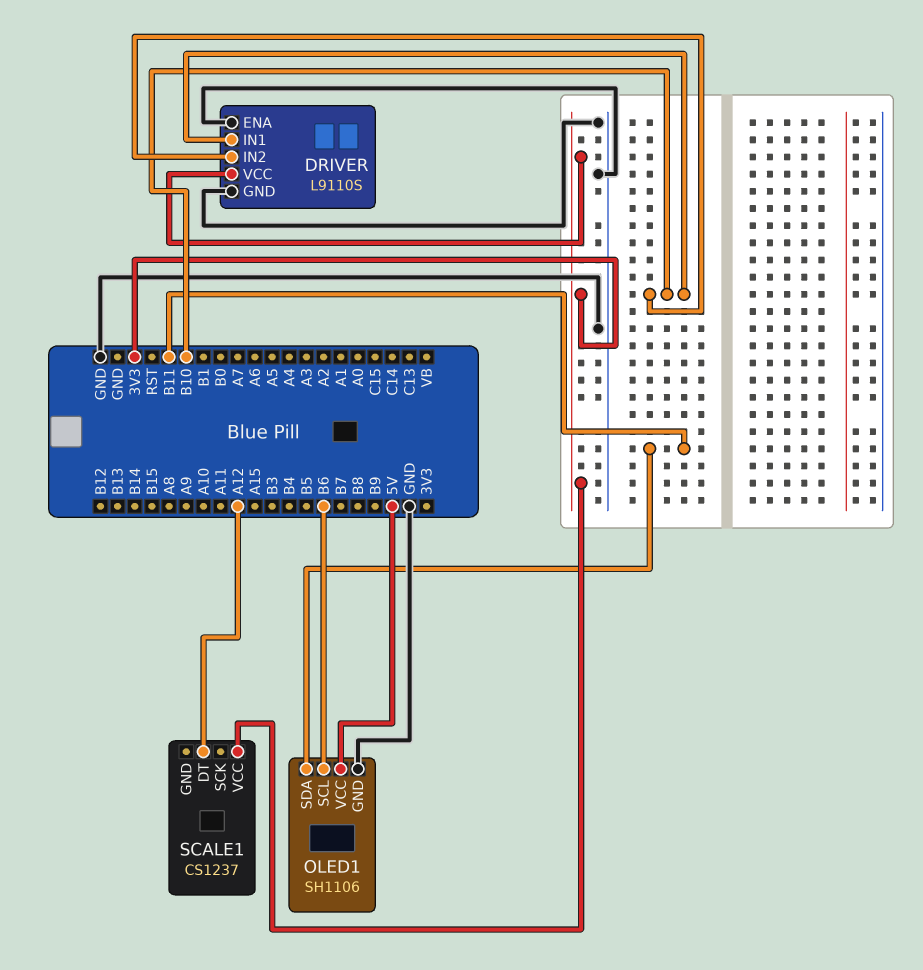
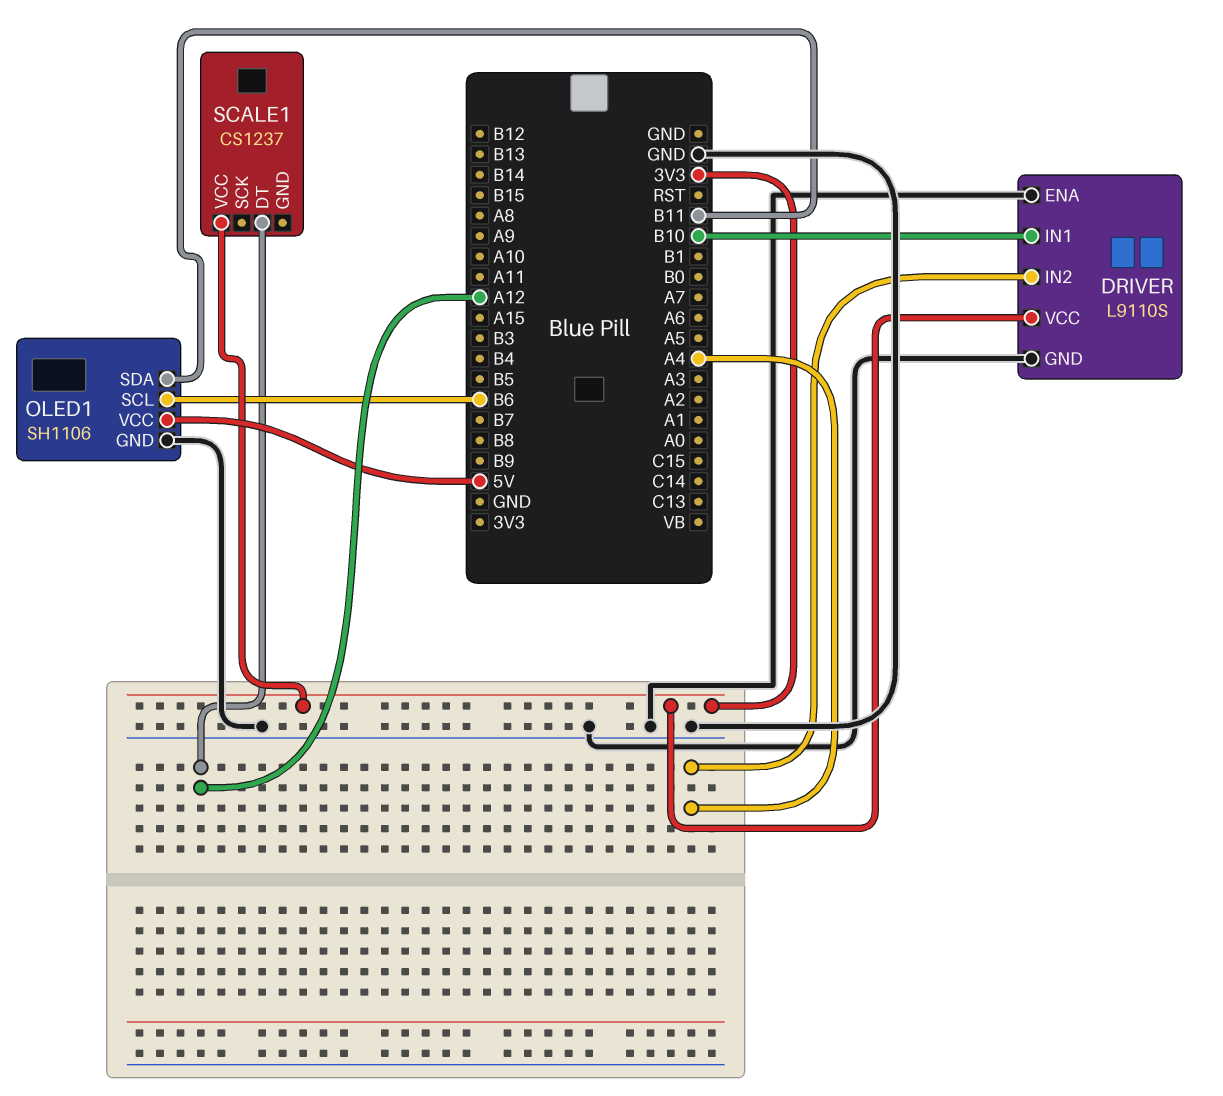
DRIVER pin IN2: B10 -> A4

